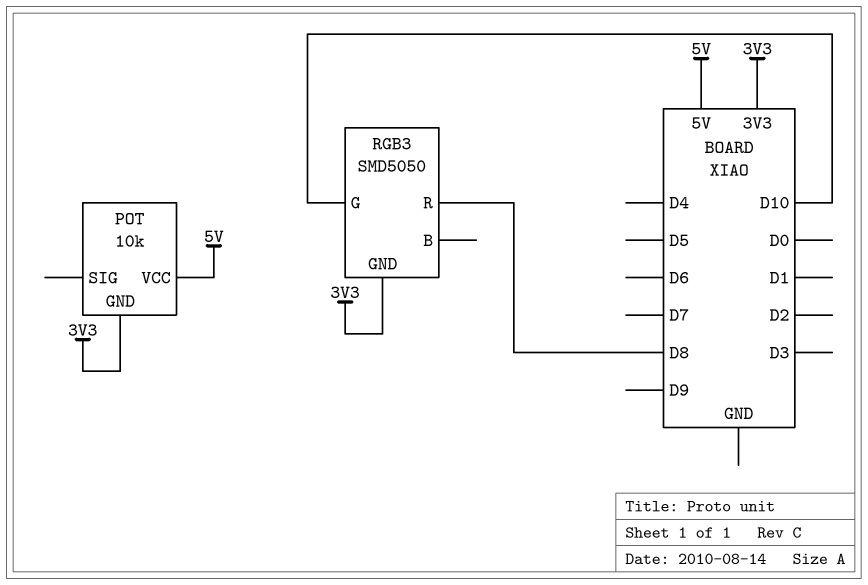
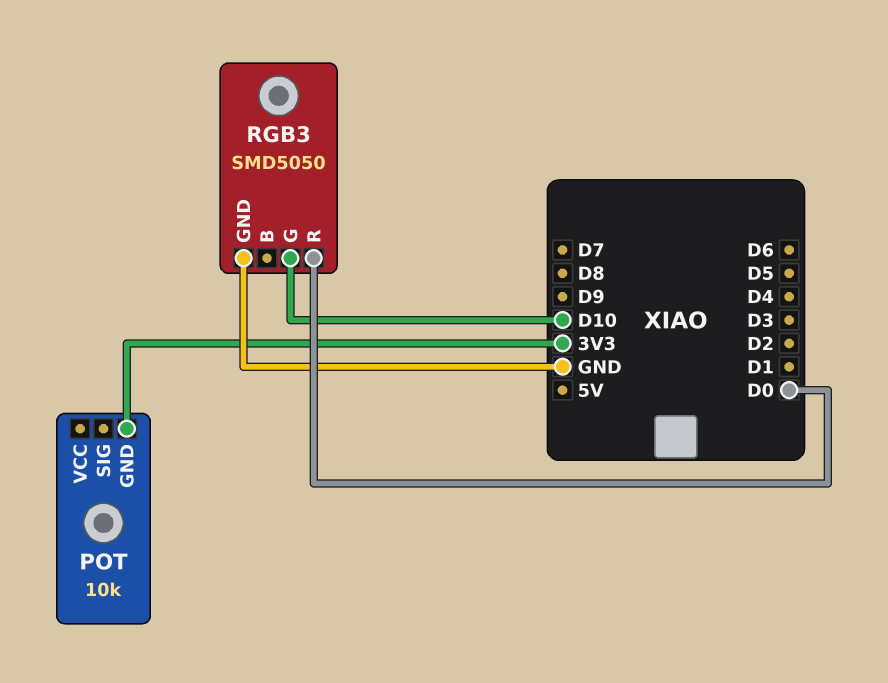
POT pin VCC: 5V -> none
RGB3 pin GND: 3V3 -> GND
RGB3 pin R: D8 -> D0

